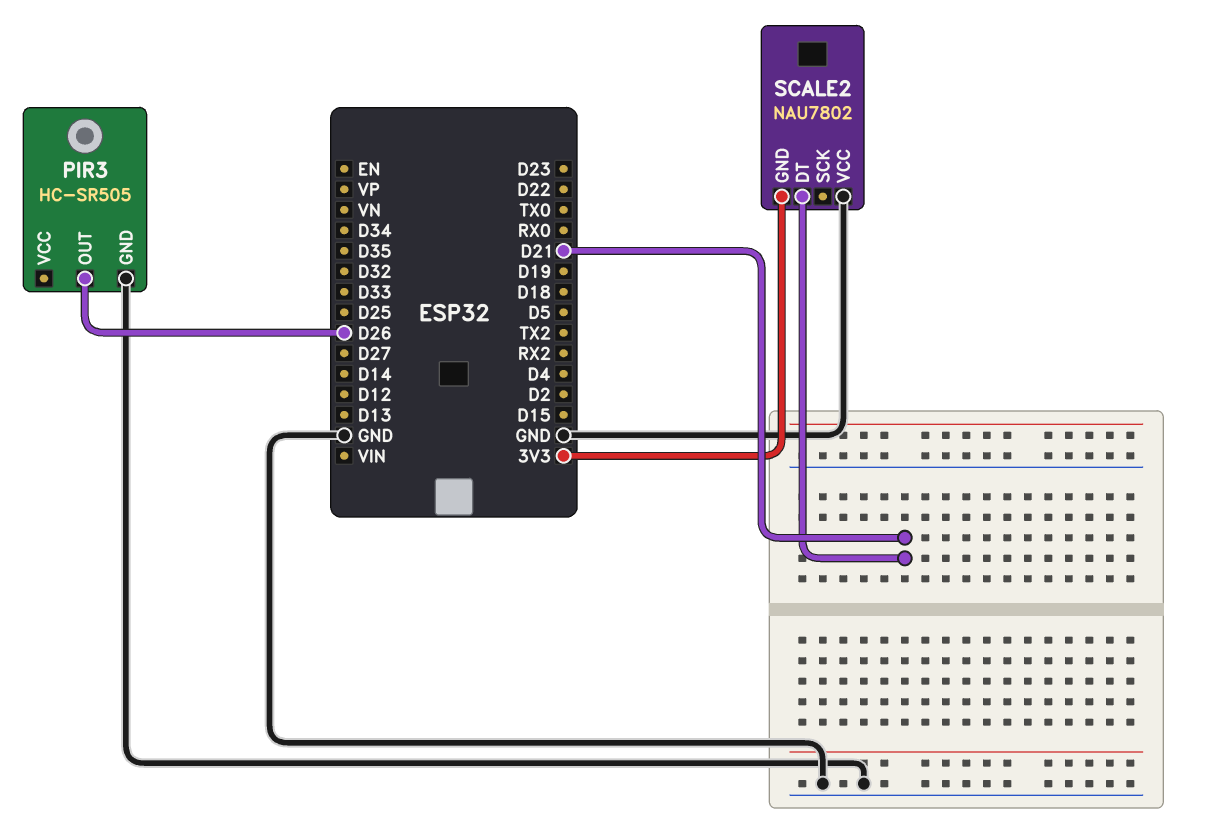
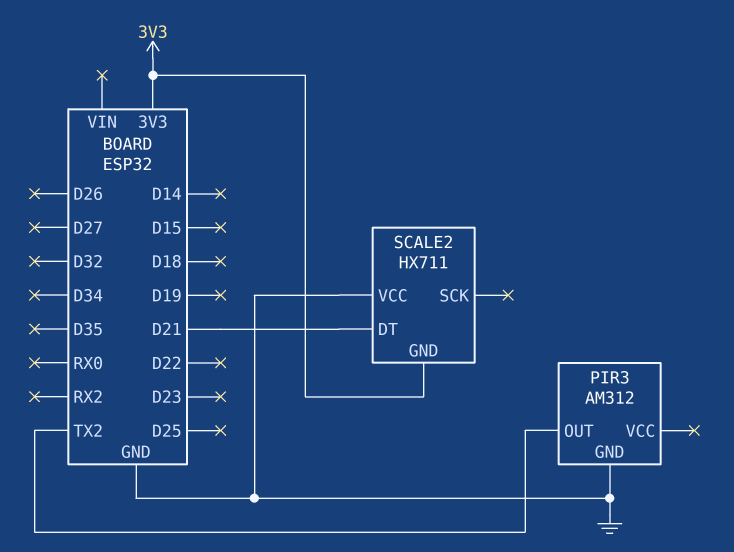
PIR3: HC-SR505 -> AM312
PIR3 pin OUT: D26 -> TX2
SCALE2: NAU7802 -> HX711

